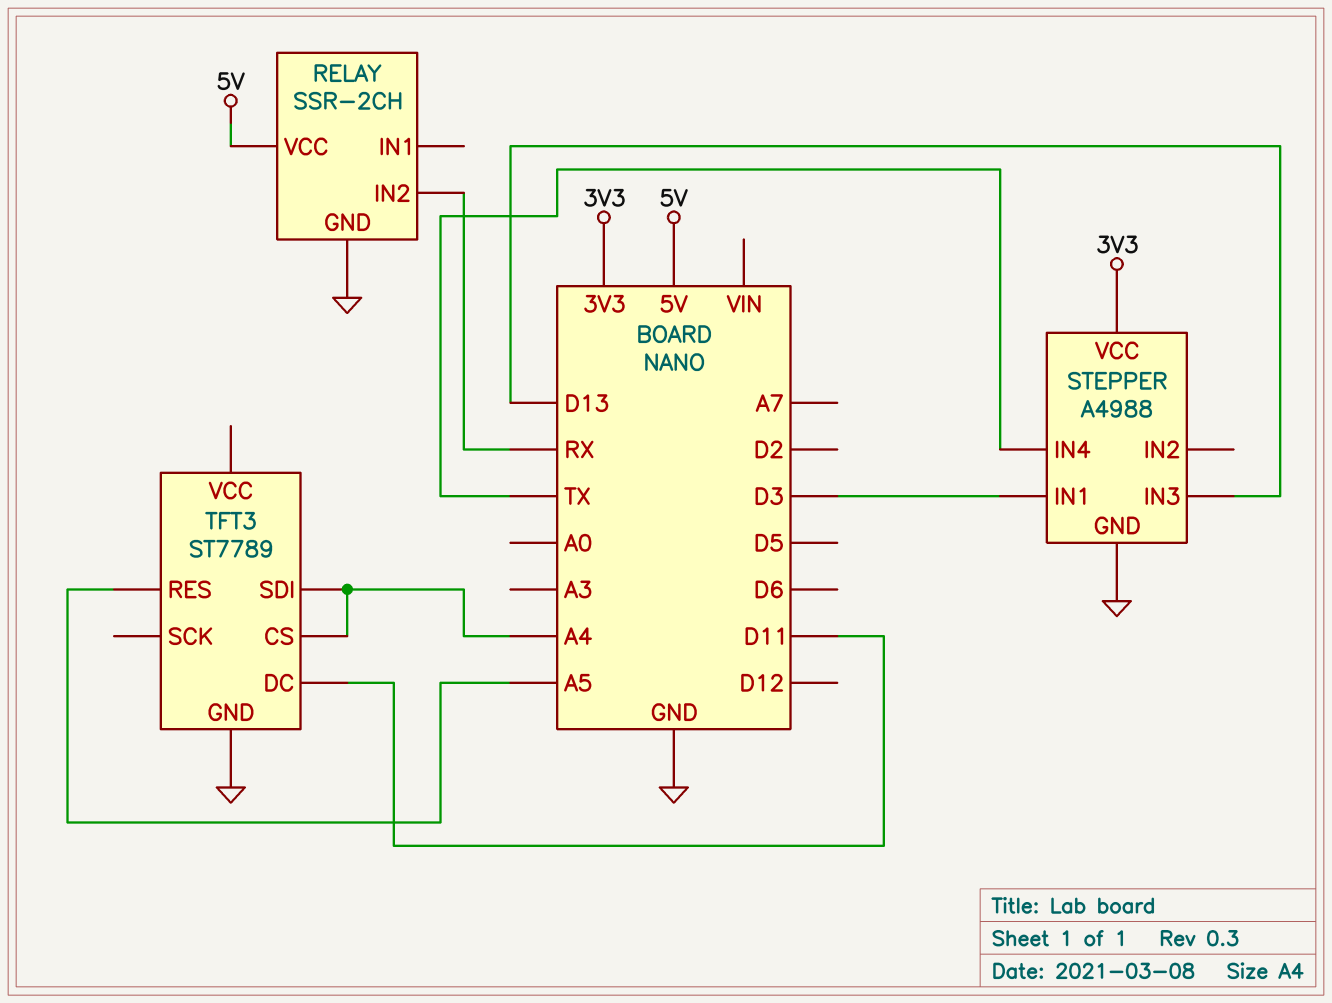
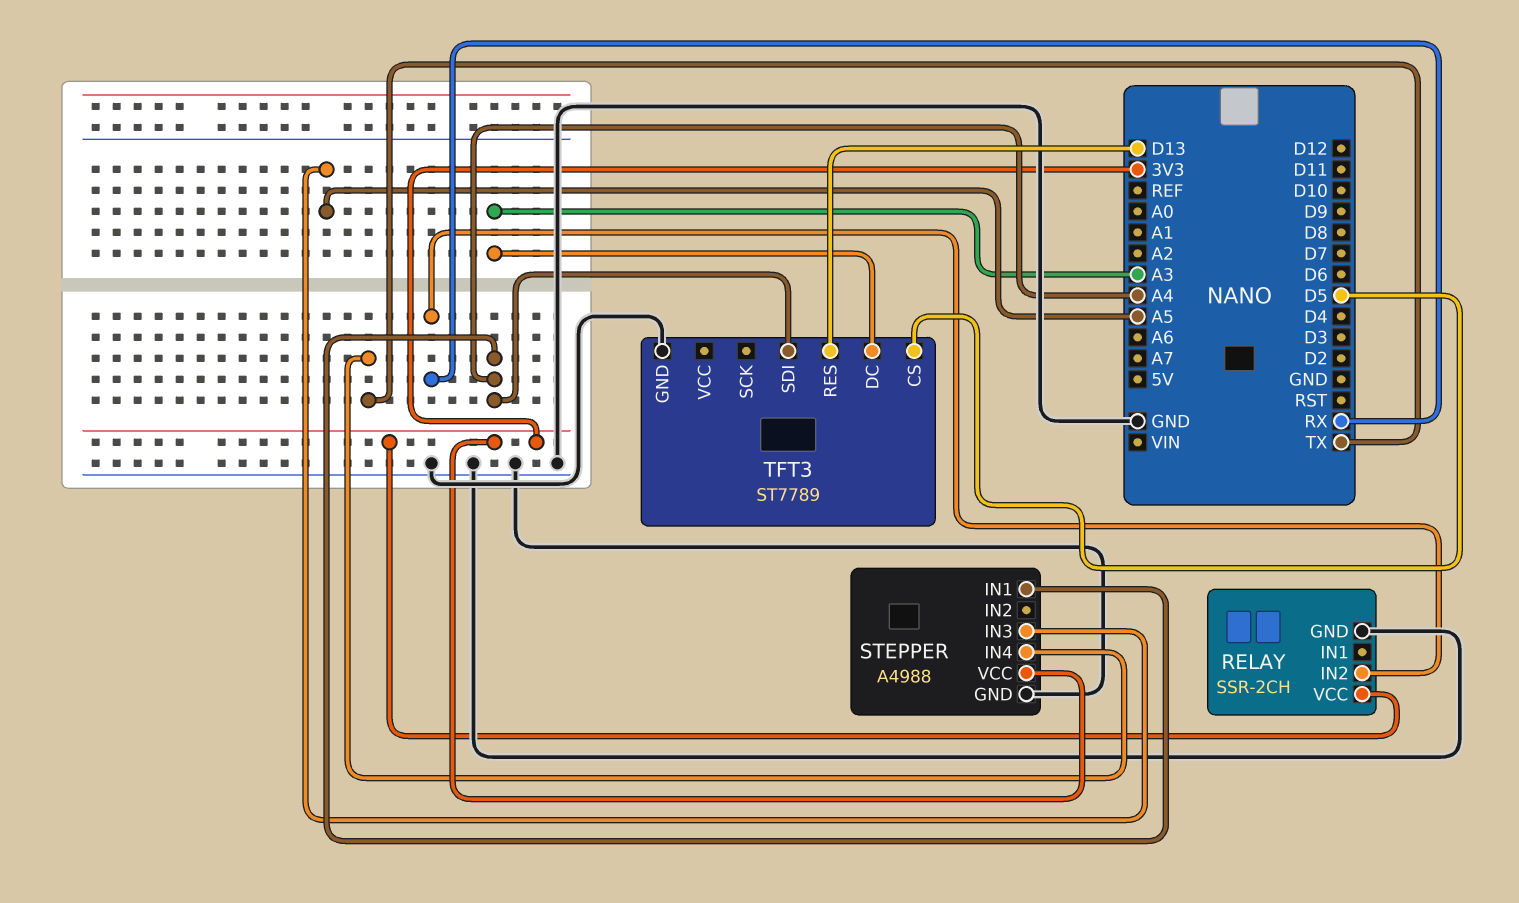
RELAY pin VCC: 5V -> 3V3
STEPPER pin IN1: D3 -> A4
STEPPER pin IN3: D13 -> A5
TFT3 pin CS: A4 -> D5
TFT3 pin DC: D11 -> A3
TFT3 pin RES: A5 -> D13

